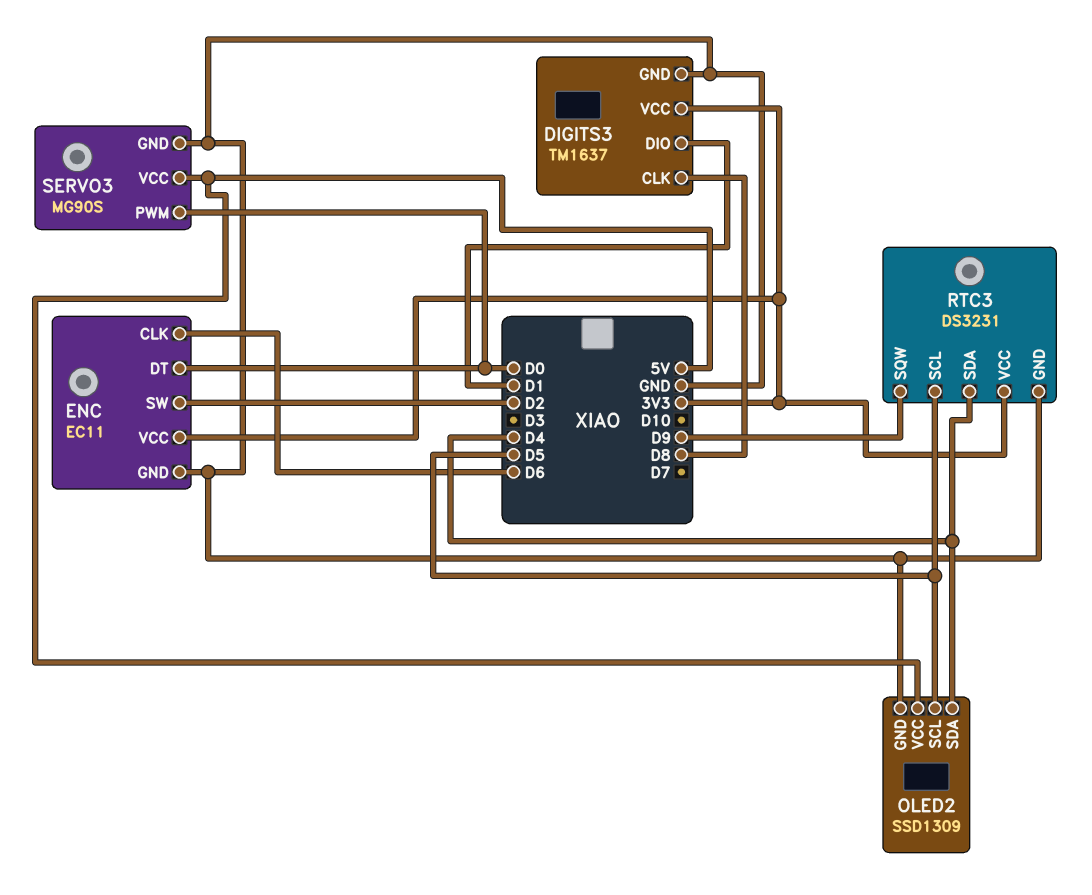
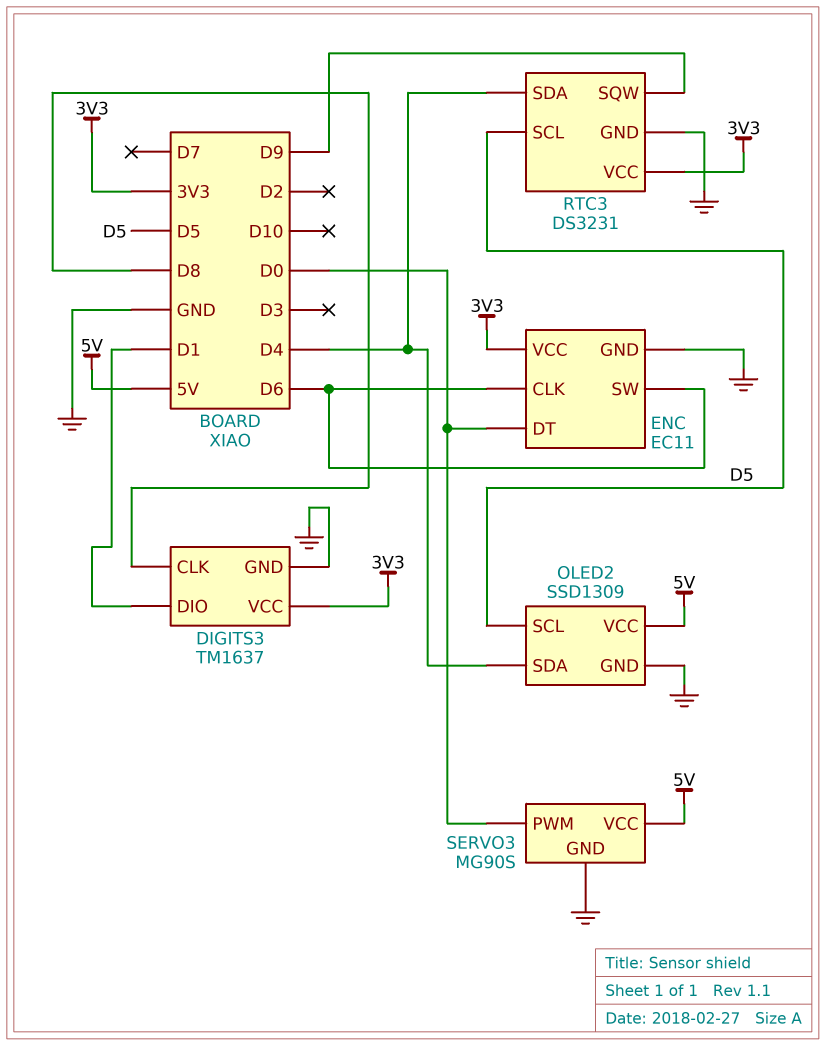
ENC pin SW: D2 -> D6

